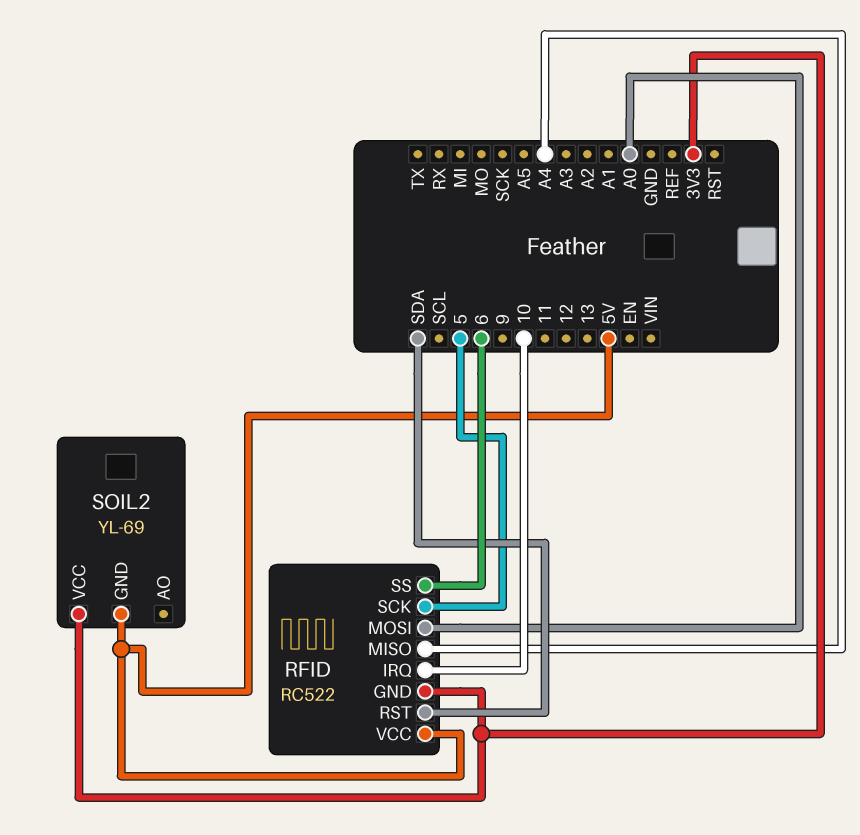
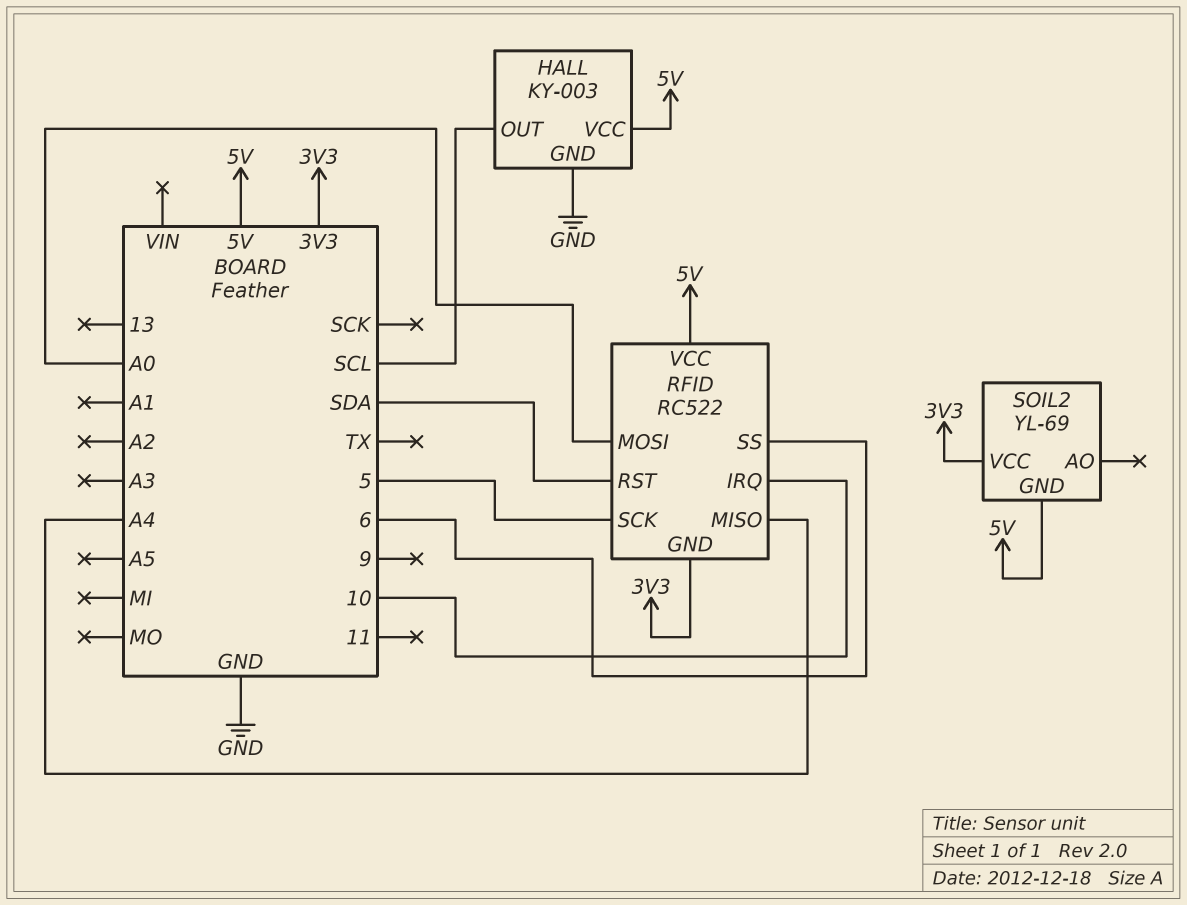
HALL: none -> KY-003
HALL pin GND: none -> GND
HALL pin OUT: none -> SCL
HALL pin VCC: none -> 5V

